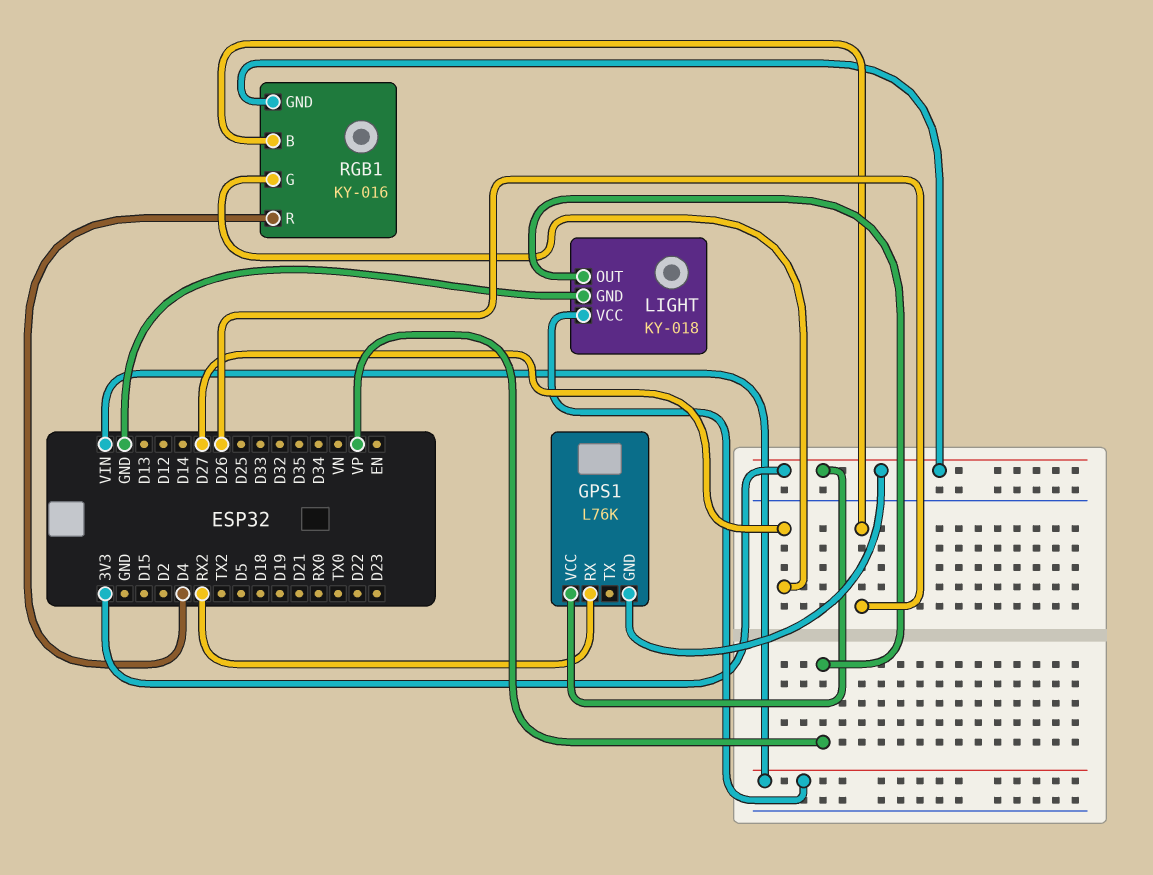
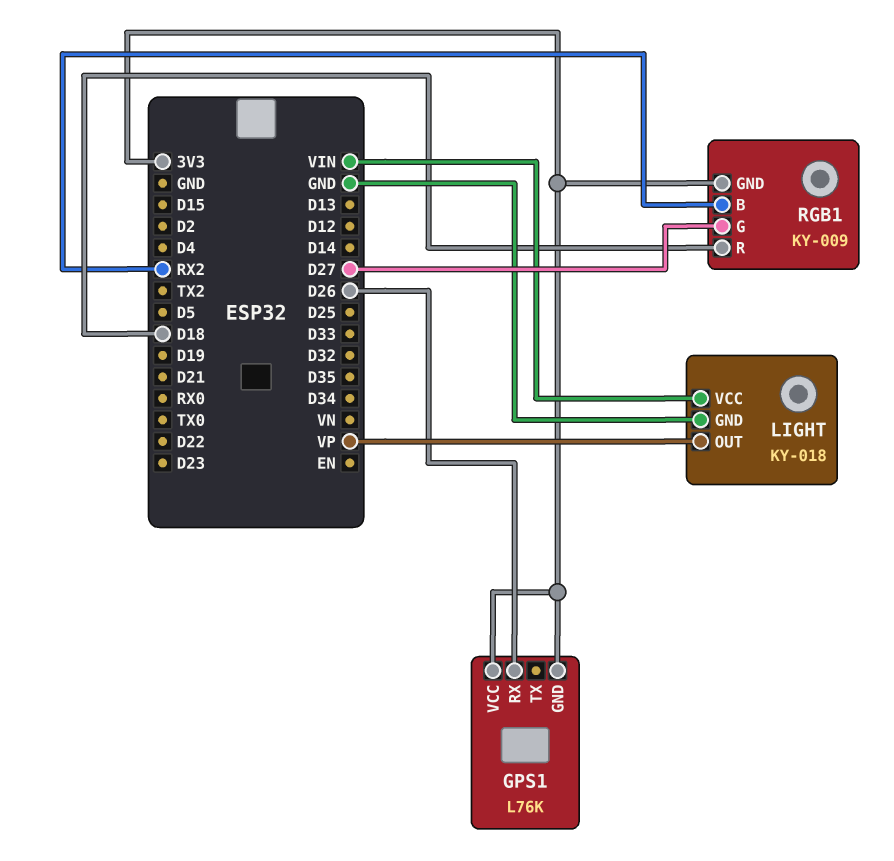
GPS1 pin RX: RX2 -> D26
RGB1: KY-016 -> KY-009
RGB1 pin B: D26 -> RX2
RGB1 pin R: D4 -> D18

